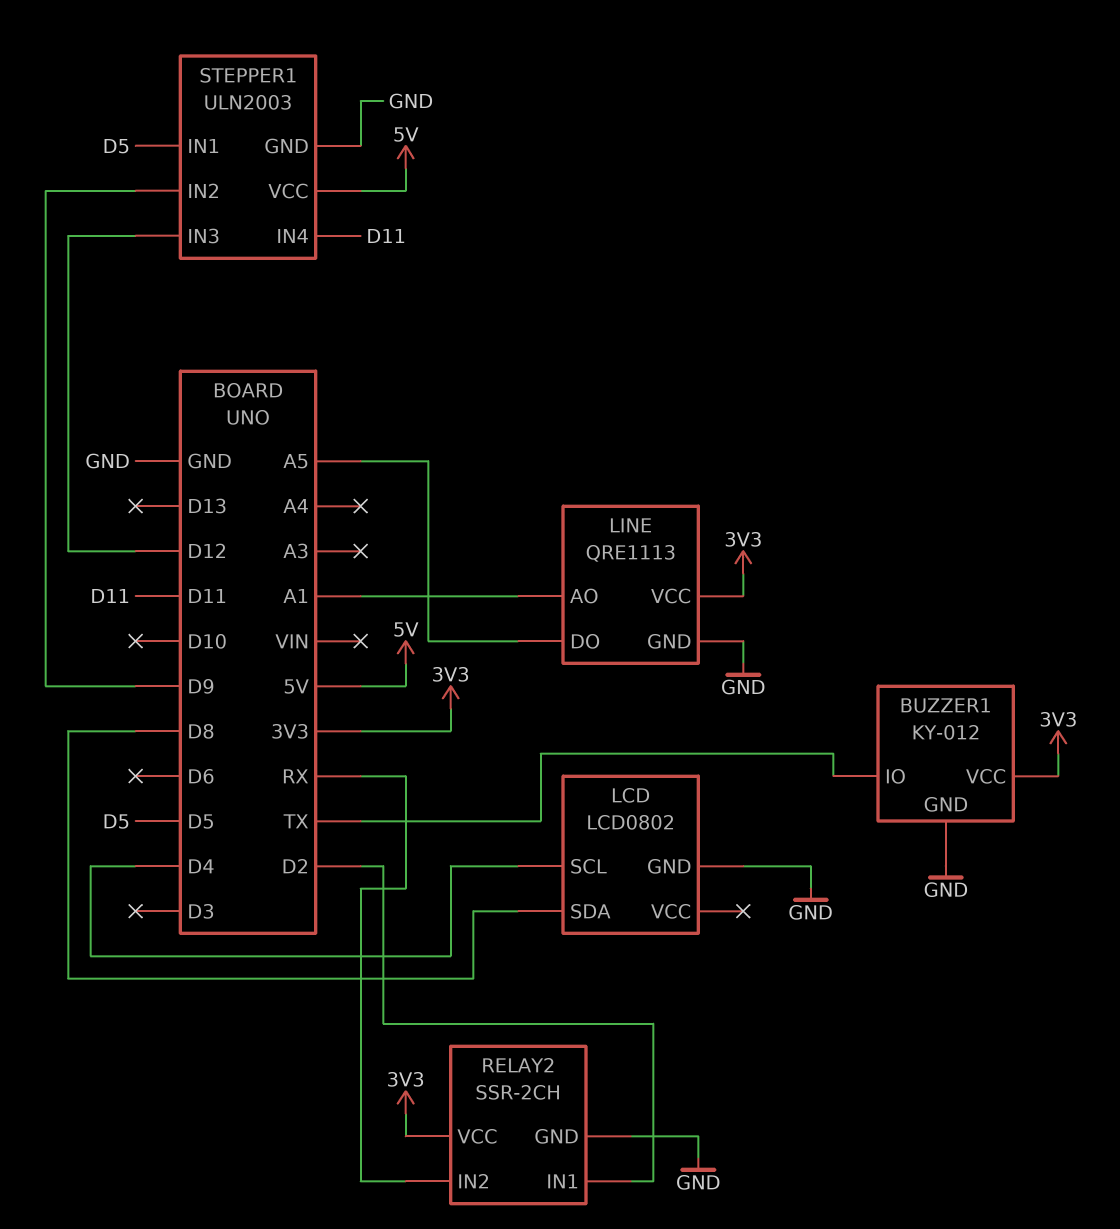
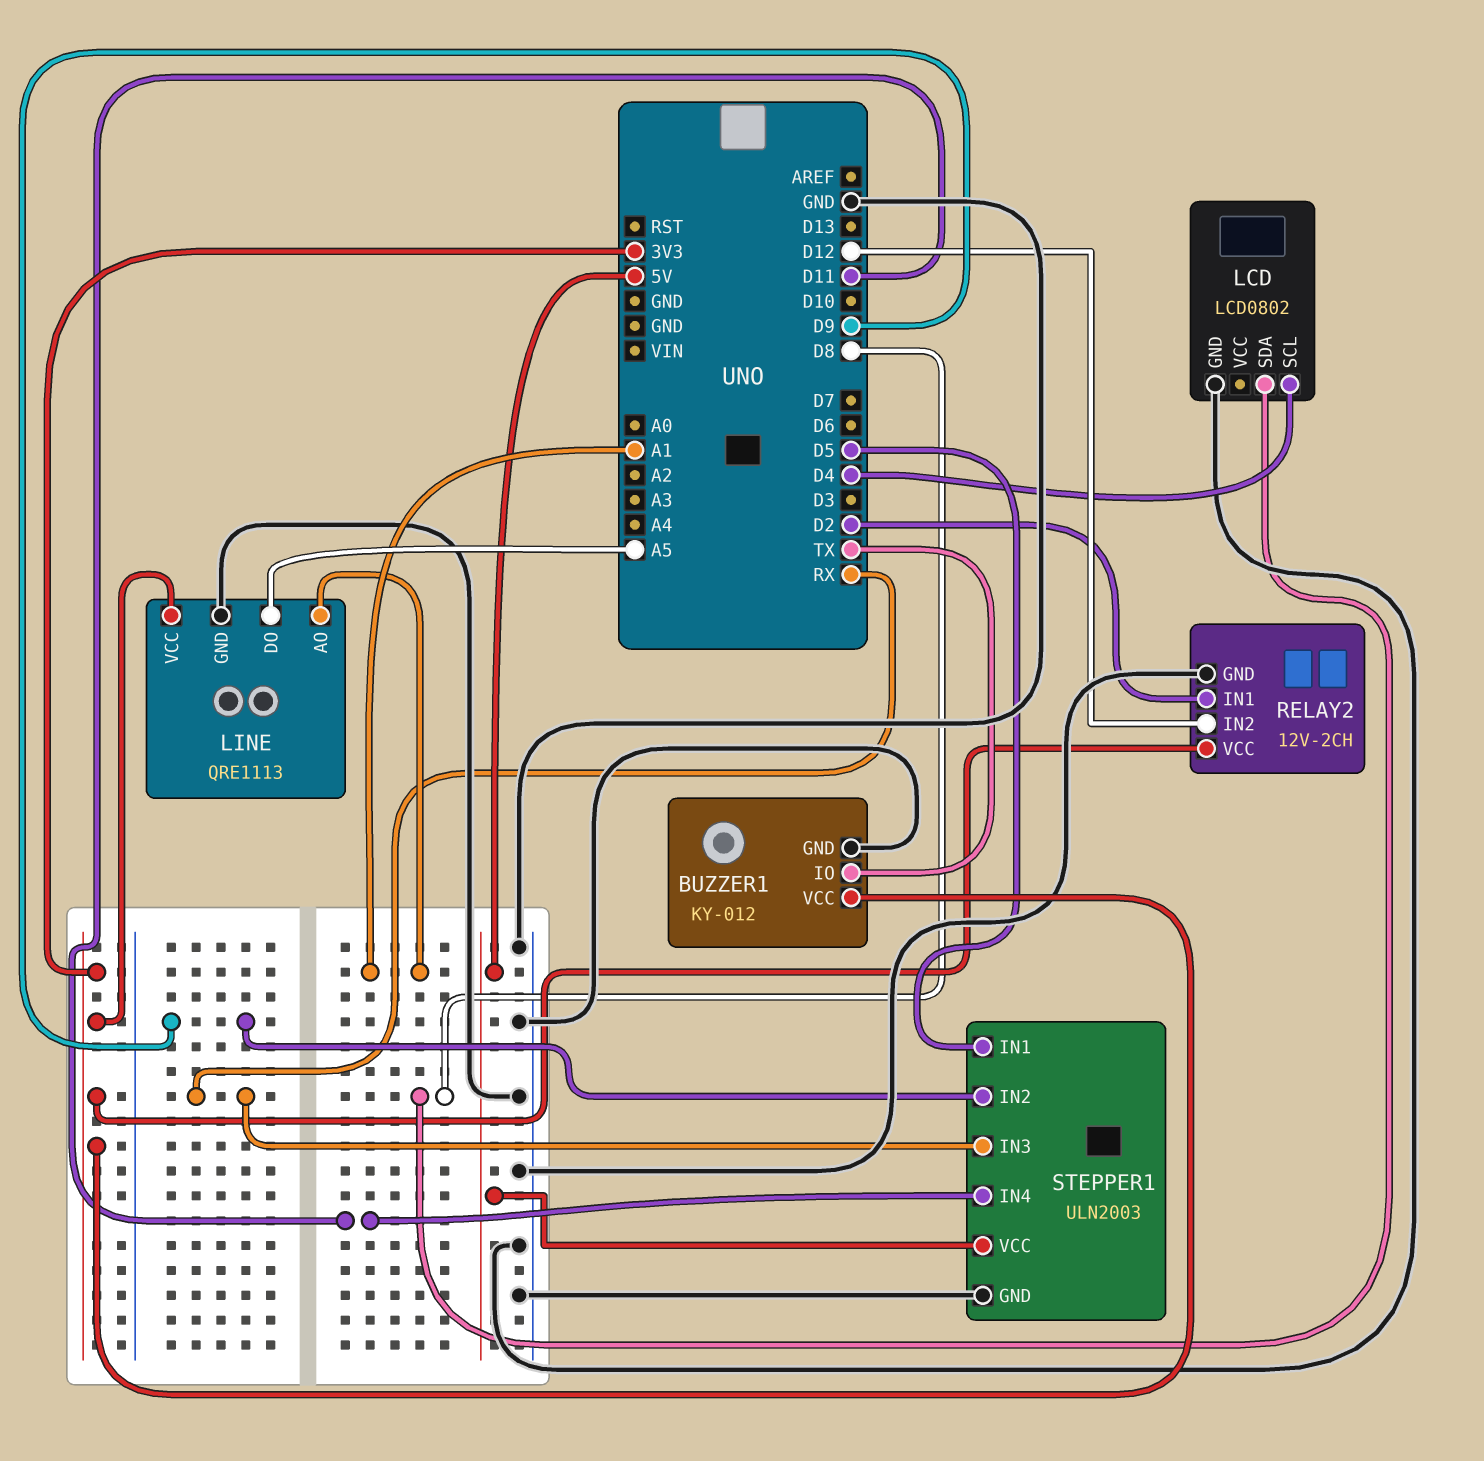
RELAY2: SSR-2CH -> 12V-2CH
RELAY2 pin IN2: RX -> D12
STEPPER1 pin IN3: D12 -> RX

